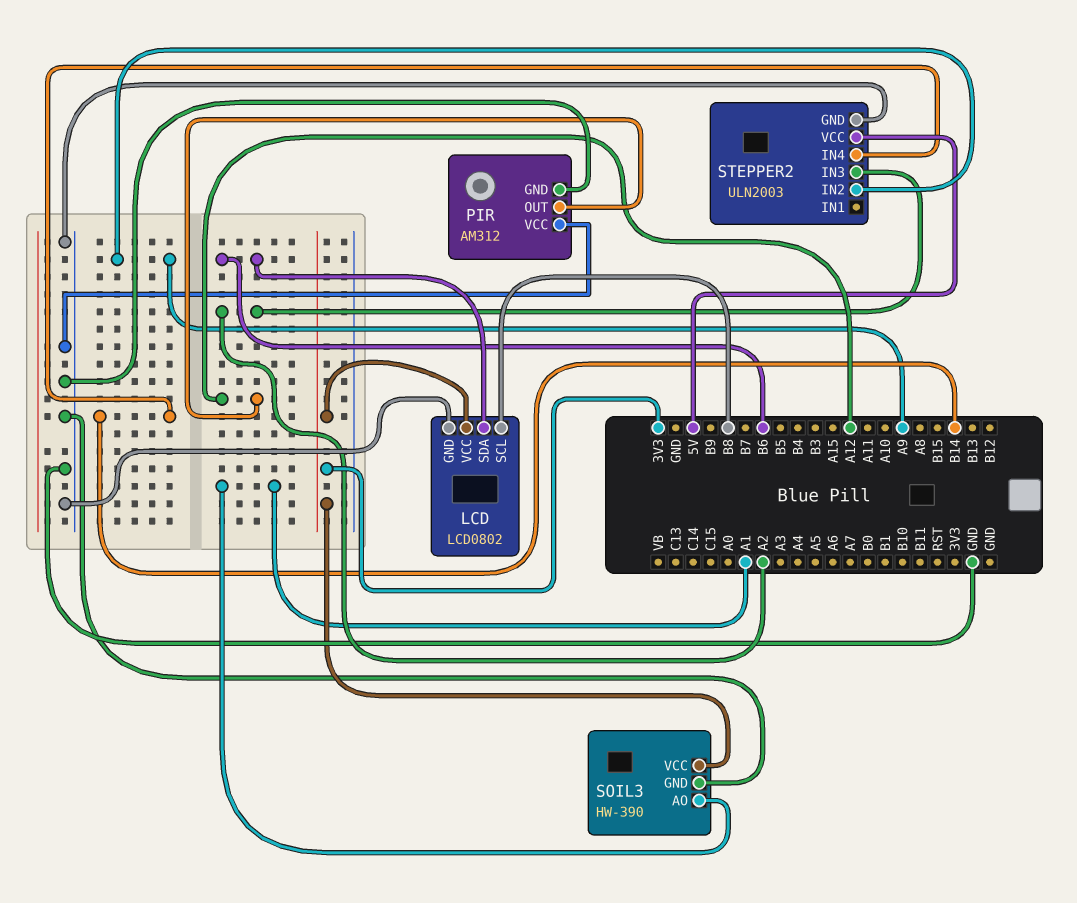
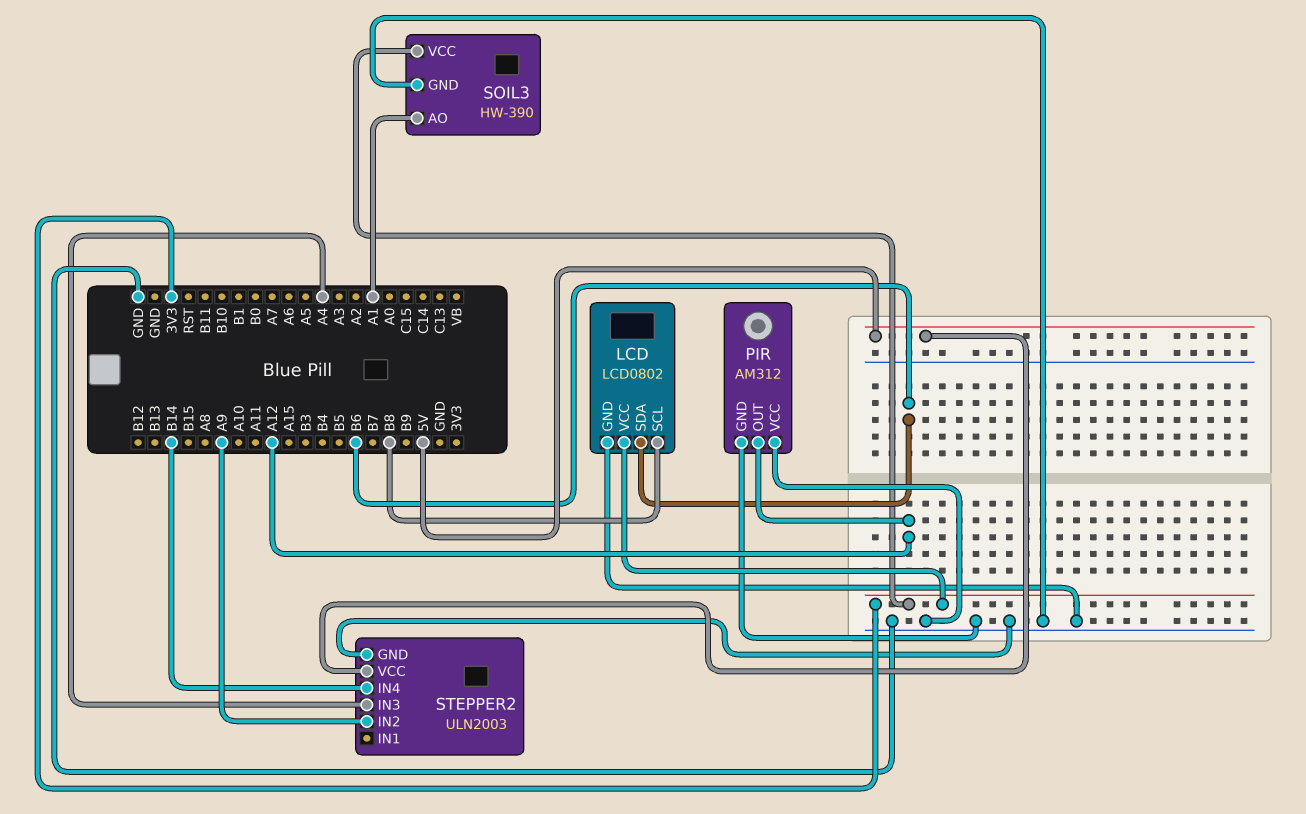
STEPPER2 pin IN3: A2 -> A4

